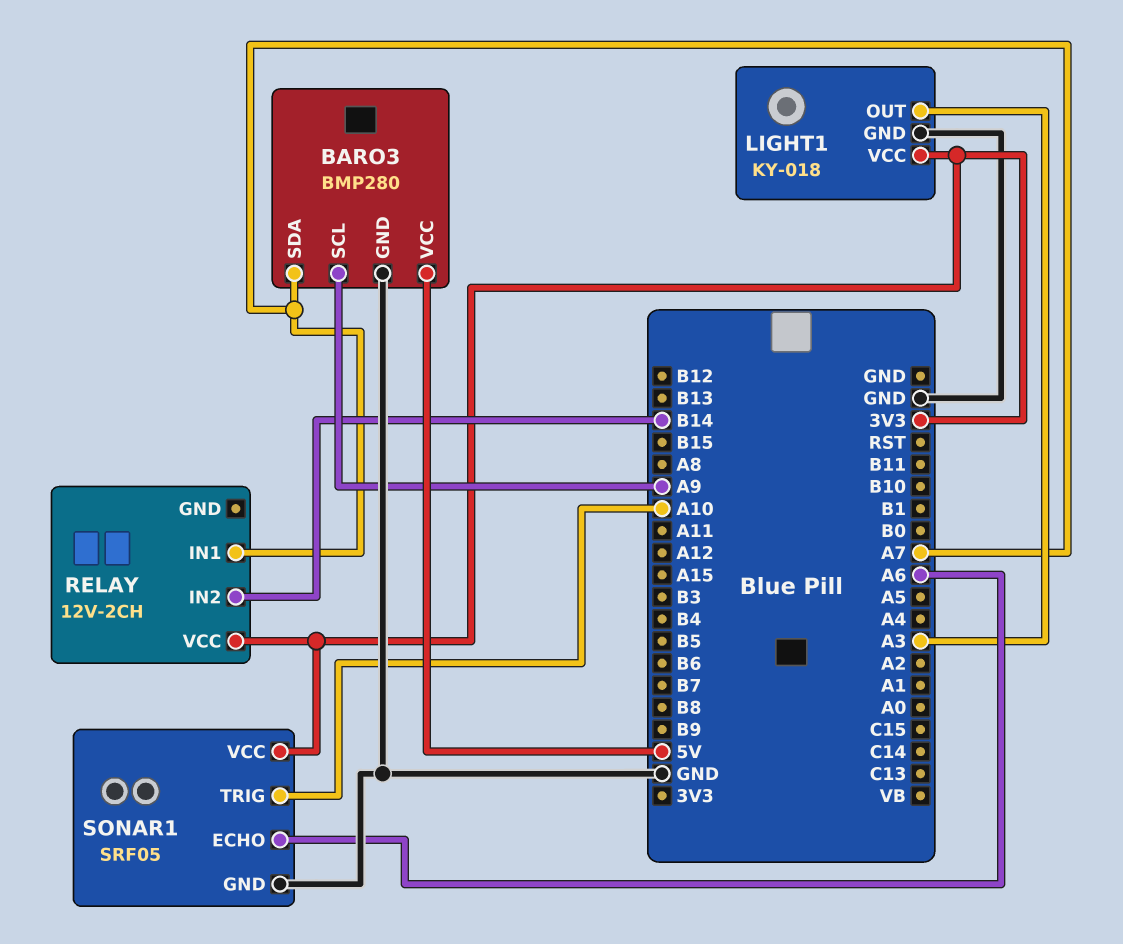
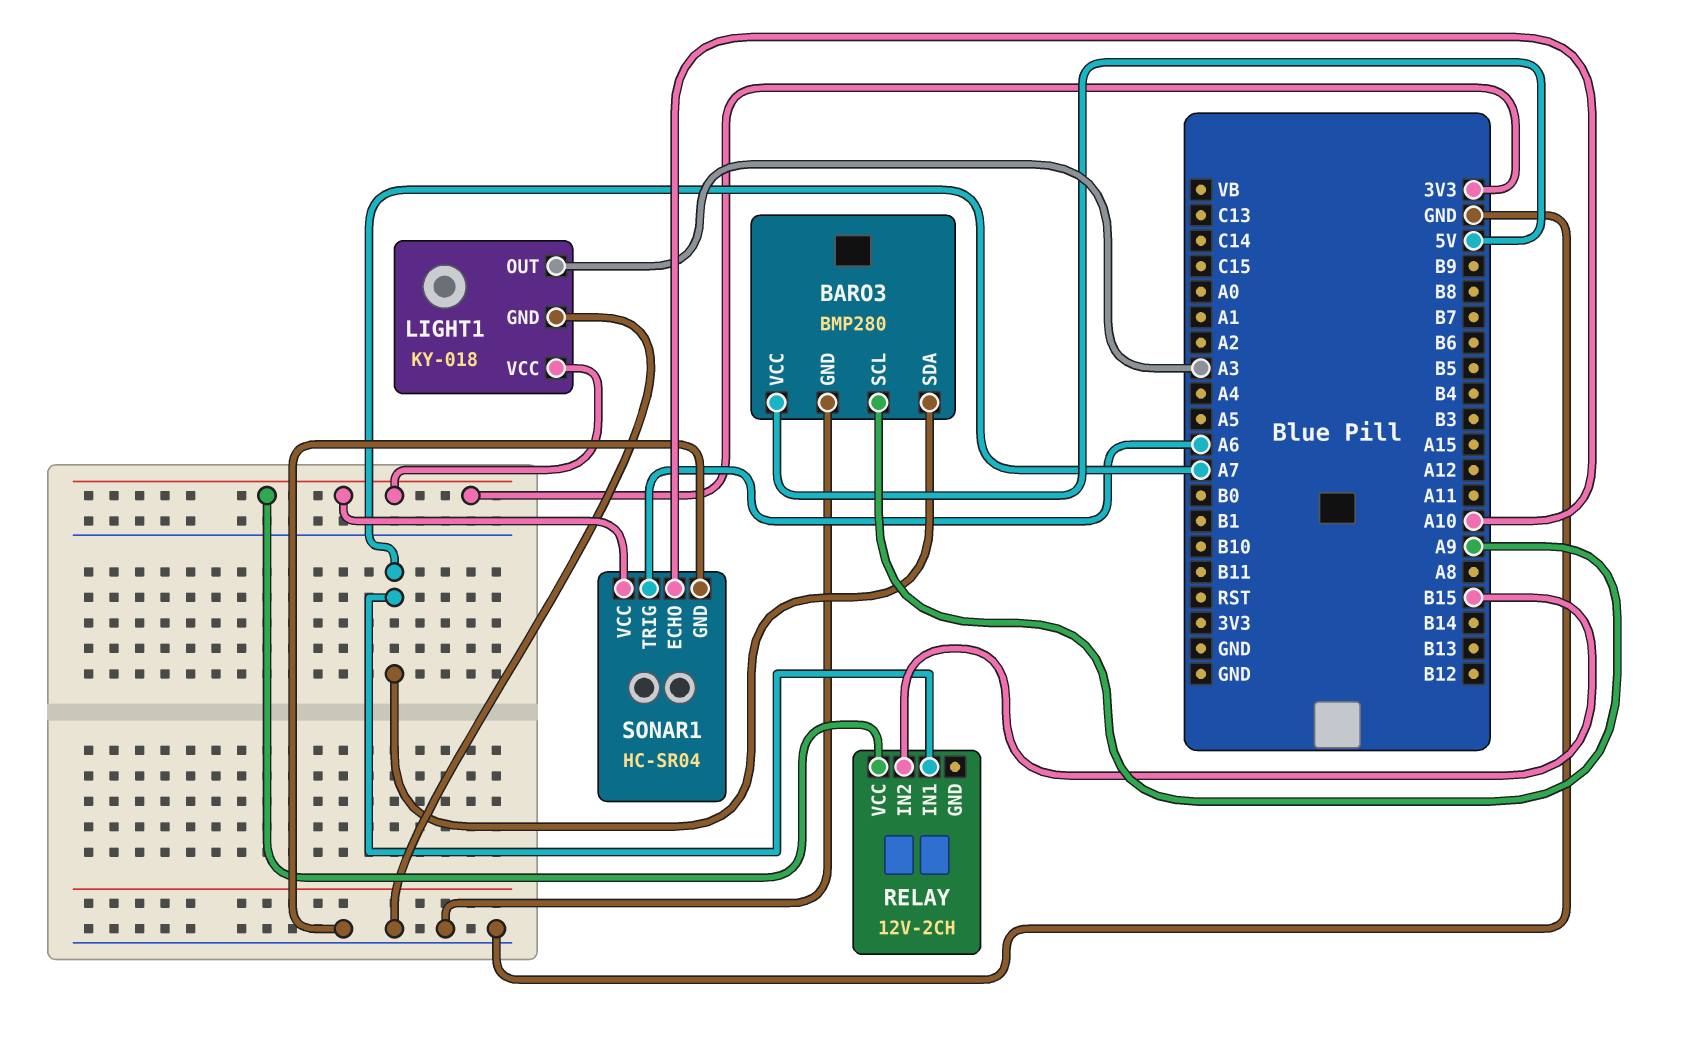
RELAY pin IN2: B14 -> B15
SONAR1: SRF05 -> HC-SR04
SONAR1 pin ECHO: A6 -> A10
SONAR1 pin TRIG: A10 -> A6

